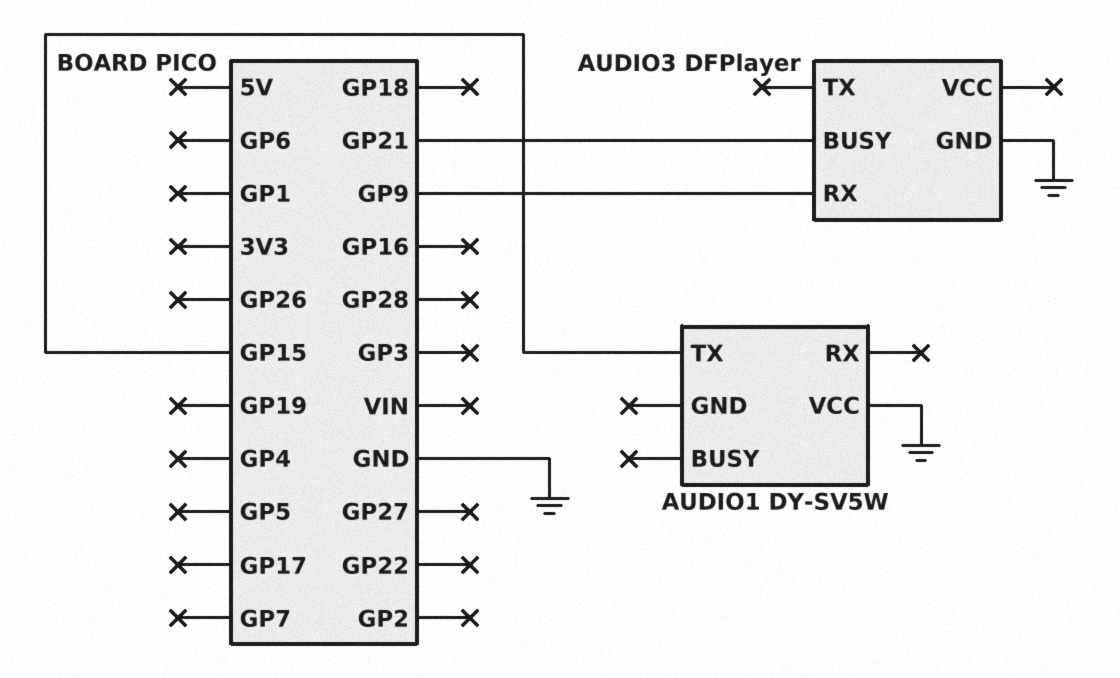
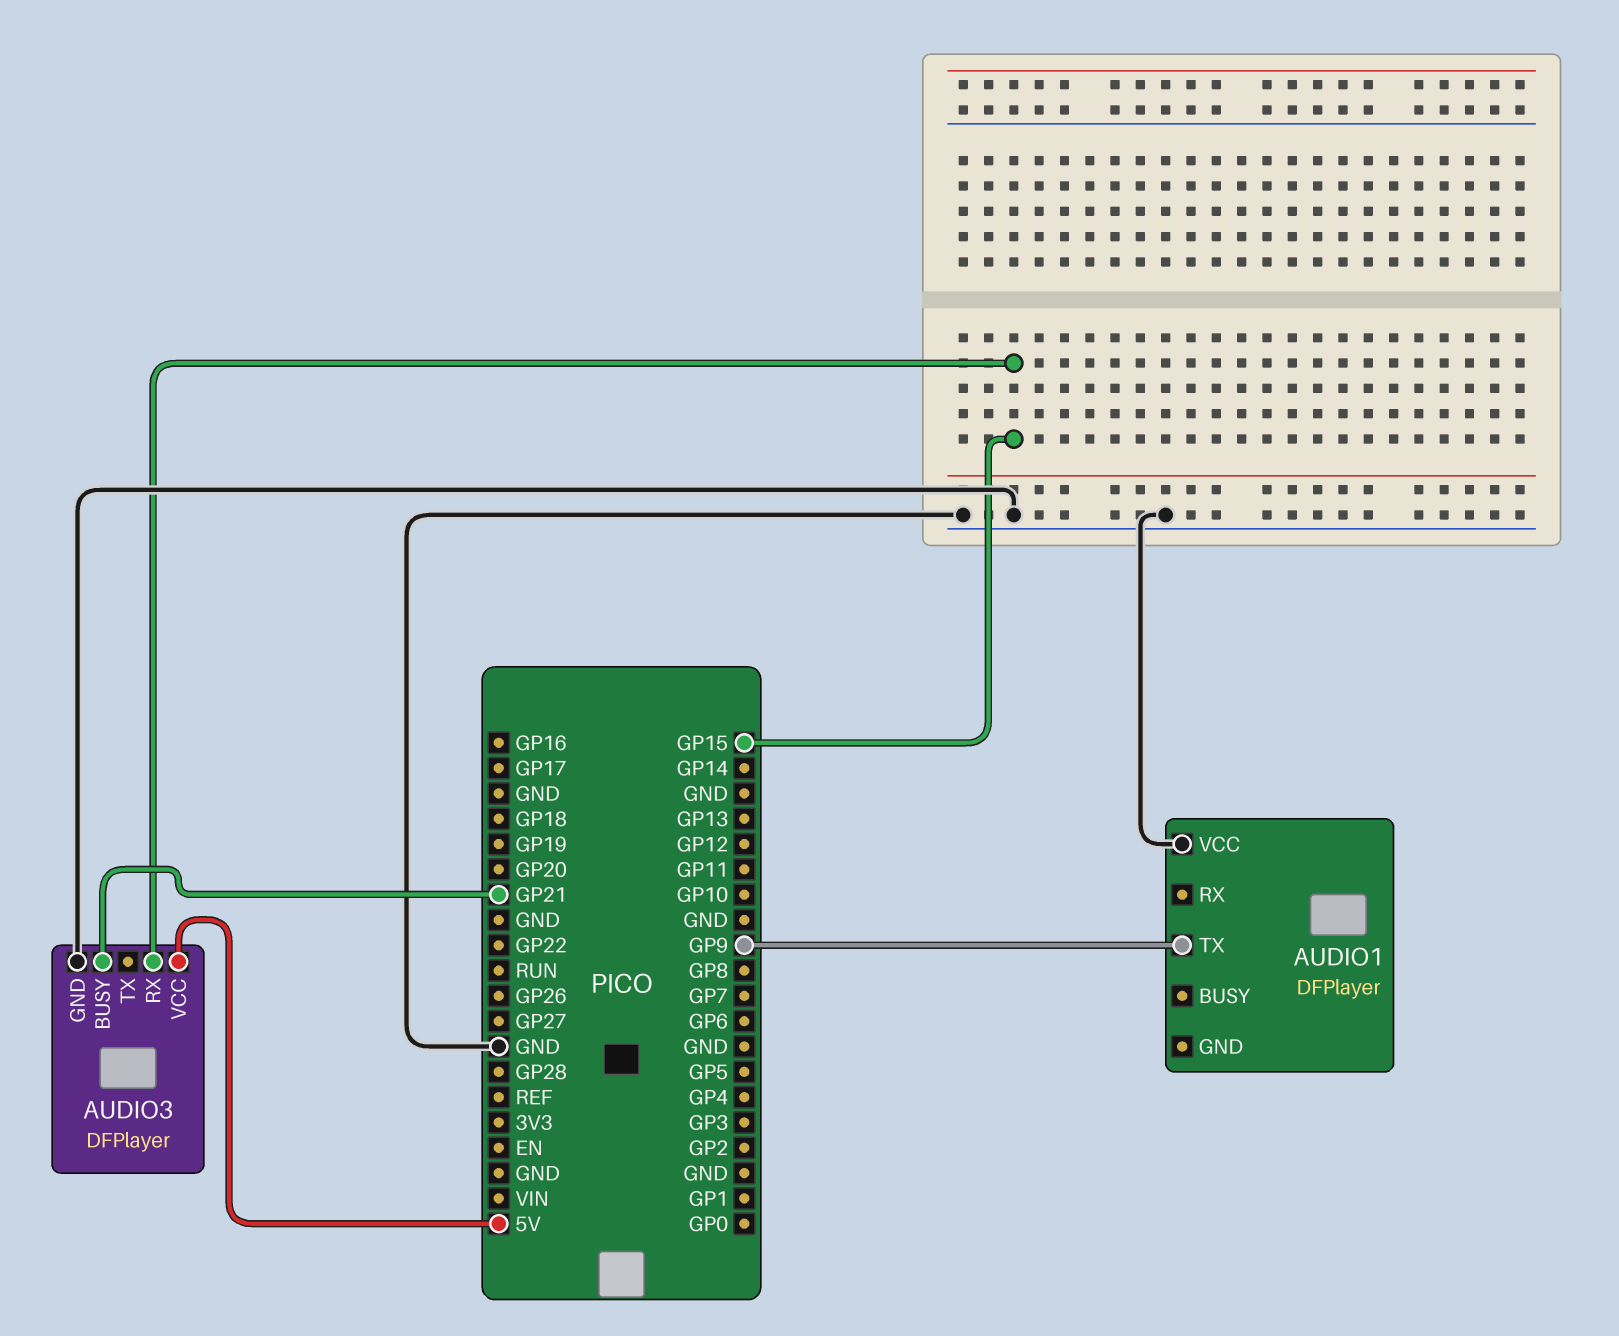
AUDIO1: DY-SV5W -> DFPlayer
AUDIO1 pin TX: GP15 -> GP9
AUDIO3 pin RX: GP9 -> GP15
AUDIO3 pin VCC: none -> 5V

